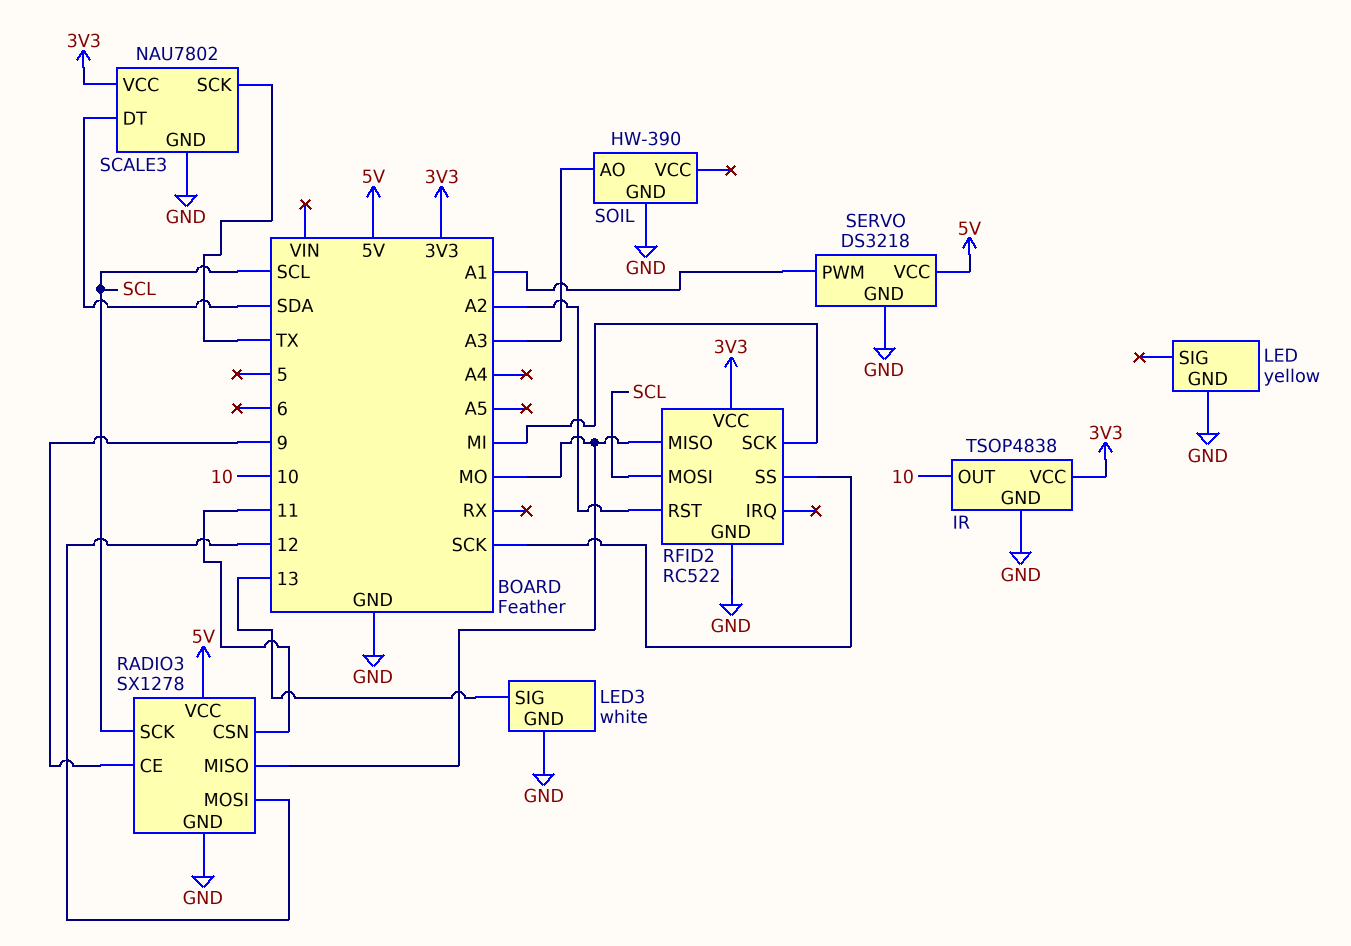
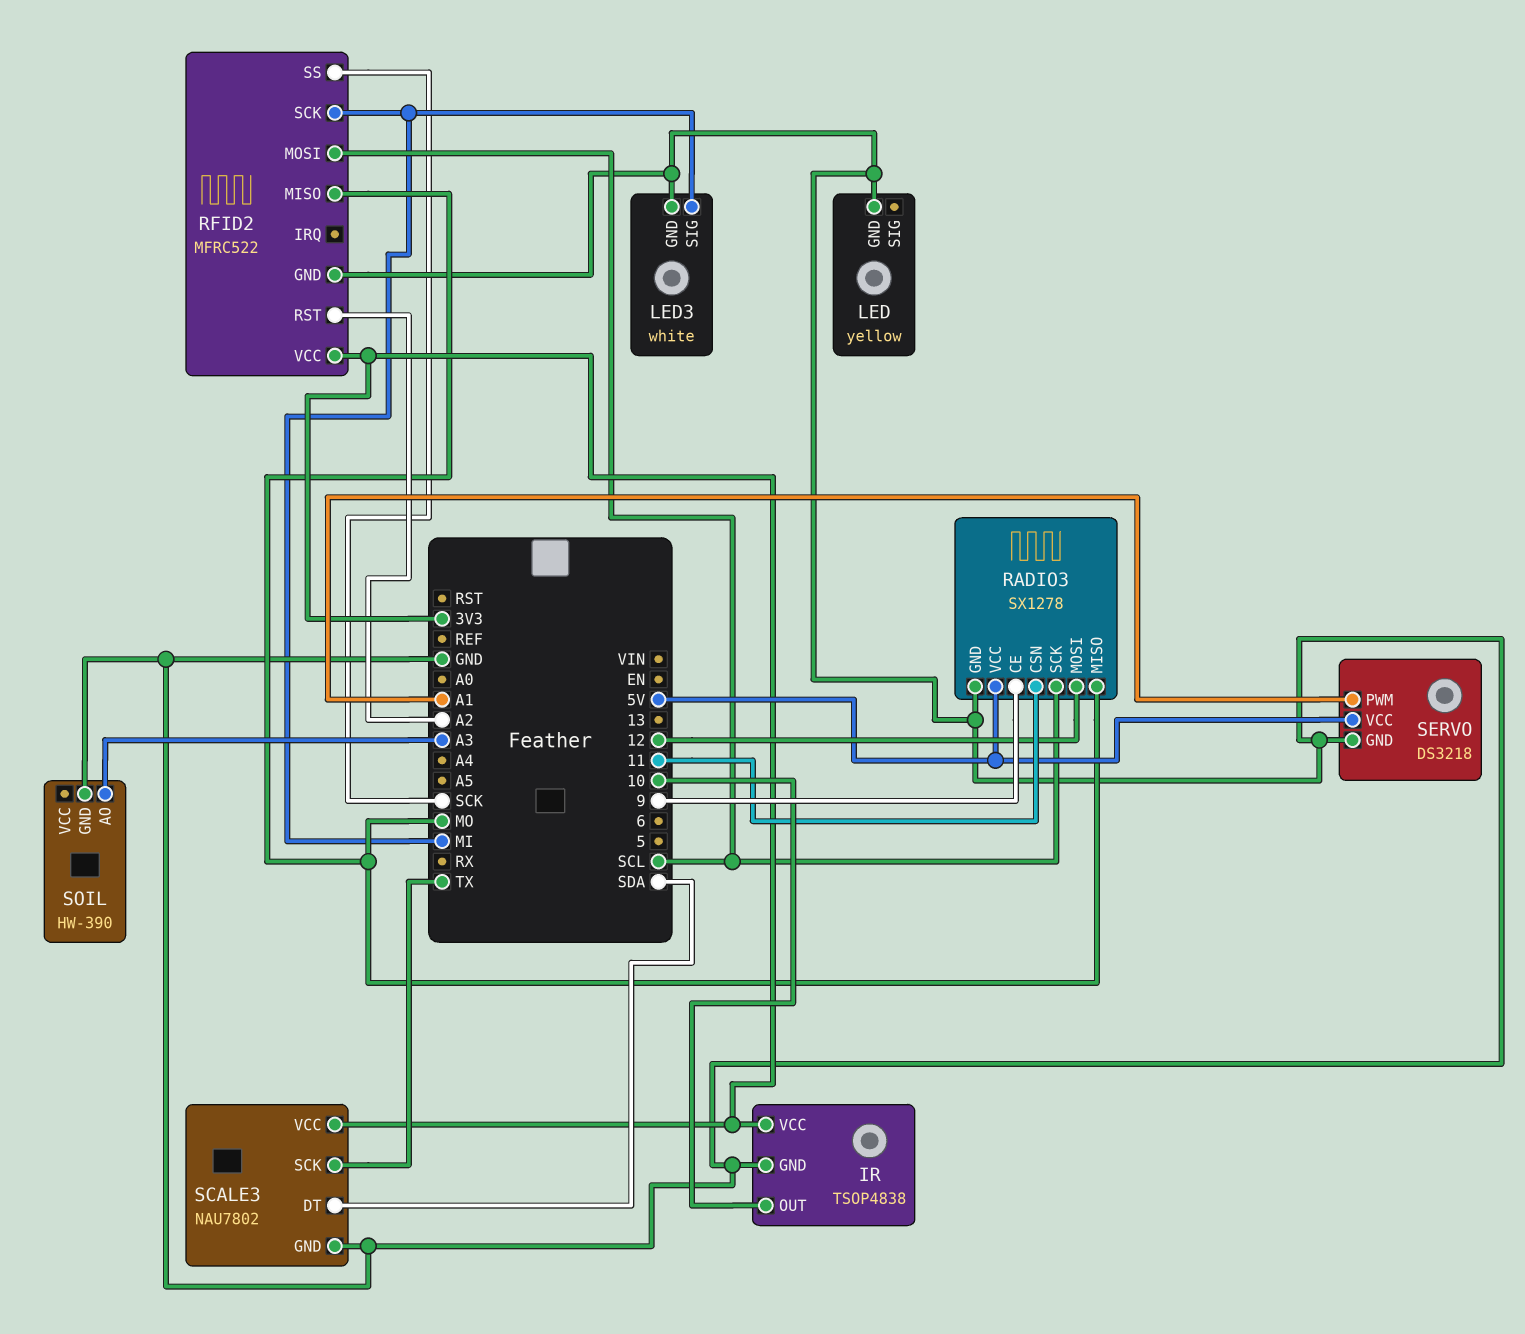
LED3 pin SIG: 13 -> MI
RFID2: RC522 -> MFRC522

